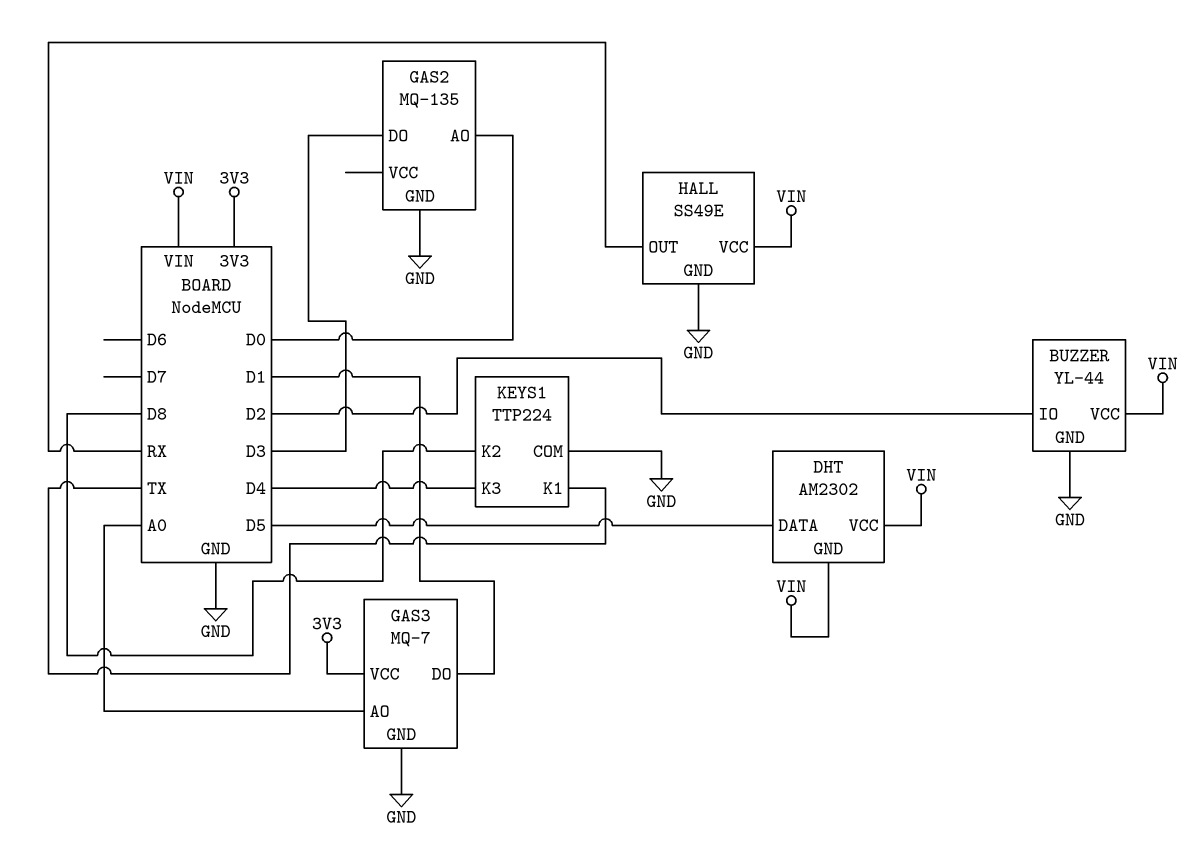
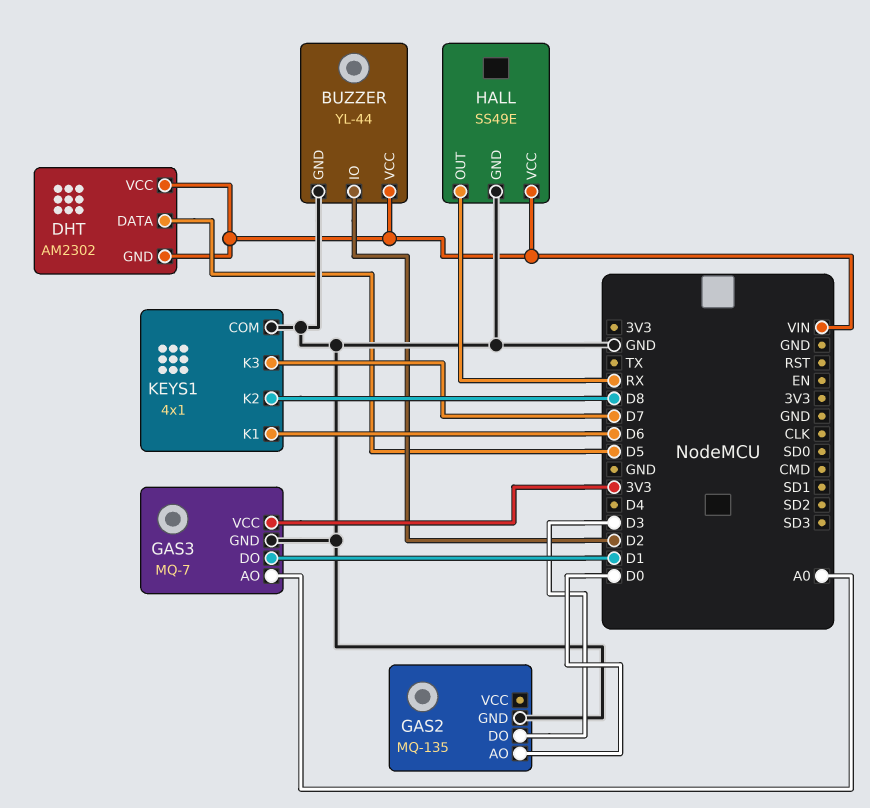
KEYS1: TTP224 -> 4x1
KEYS1 pin K1: TX -> D6
KEYS1 pin K3: D4 -> D7

